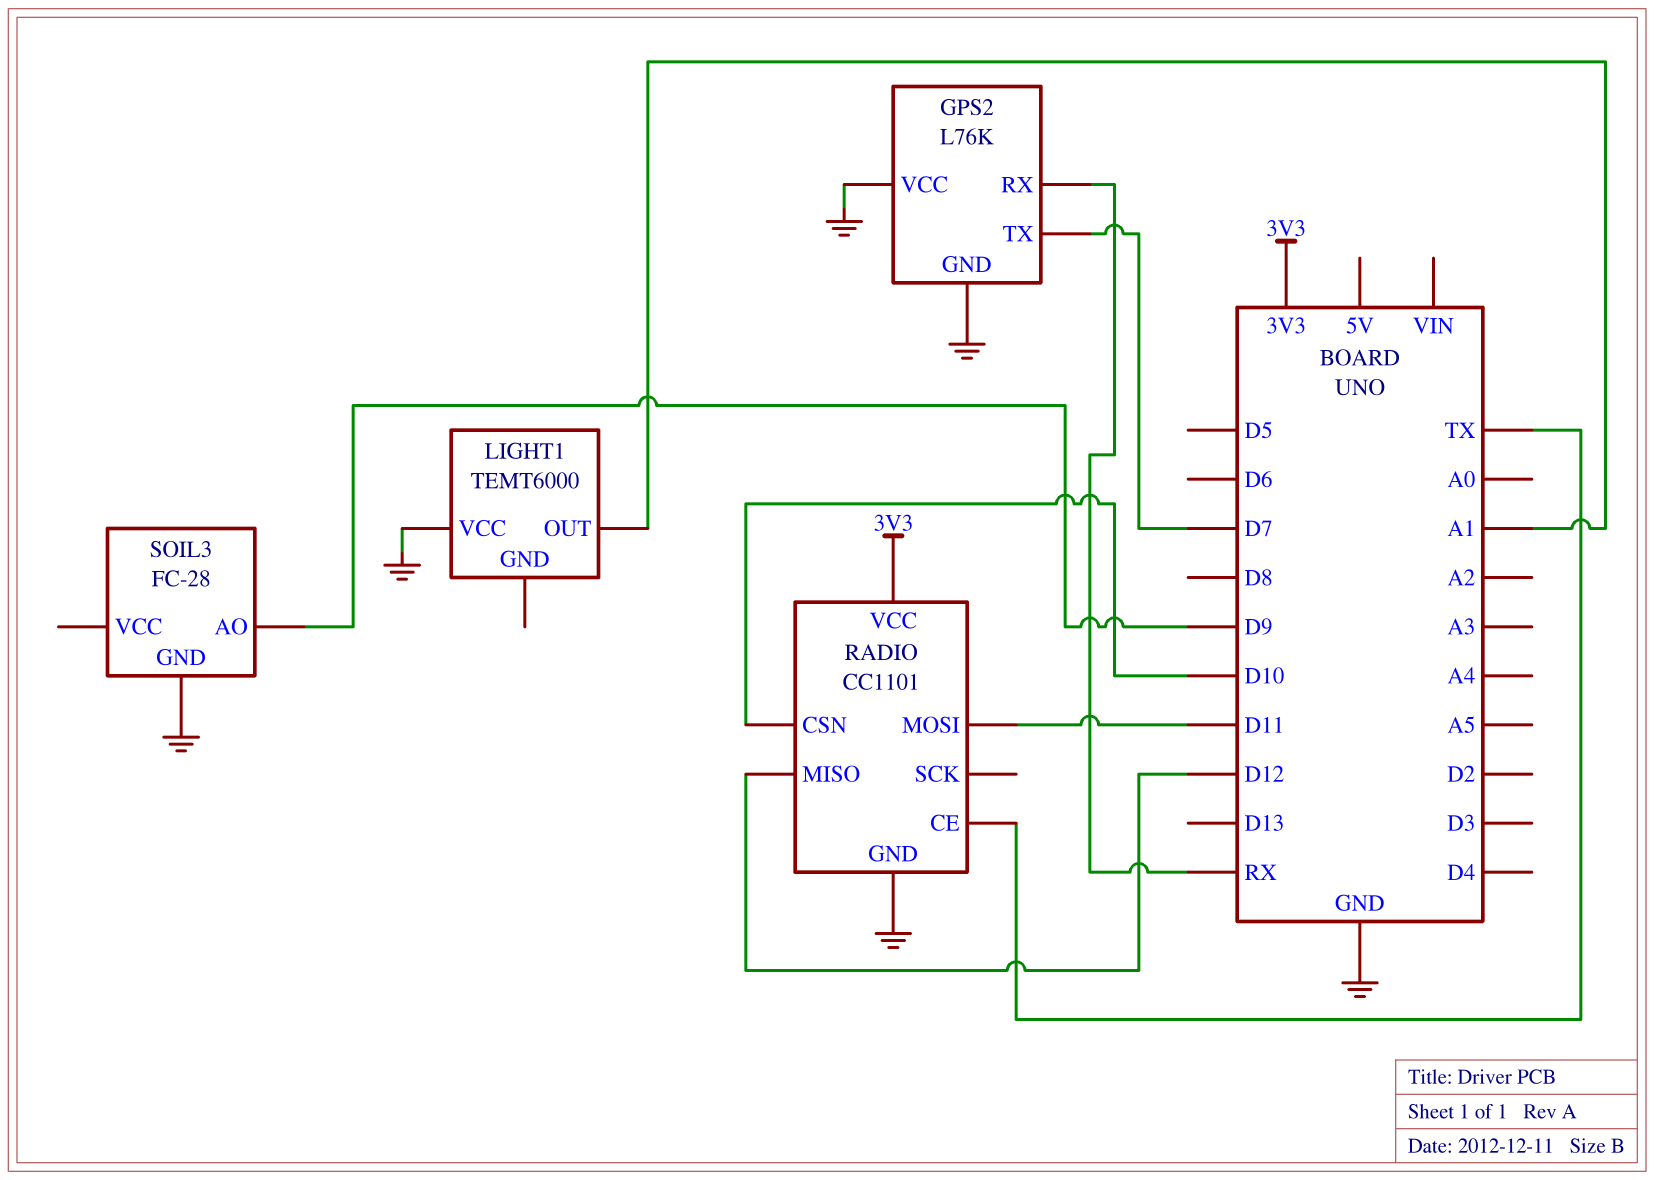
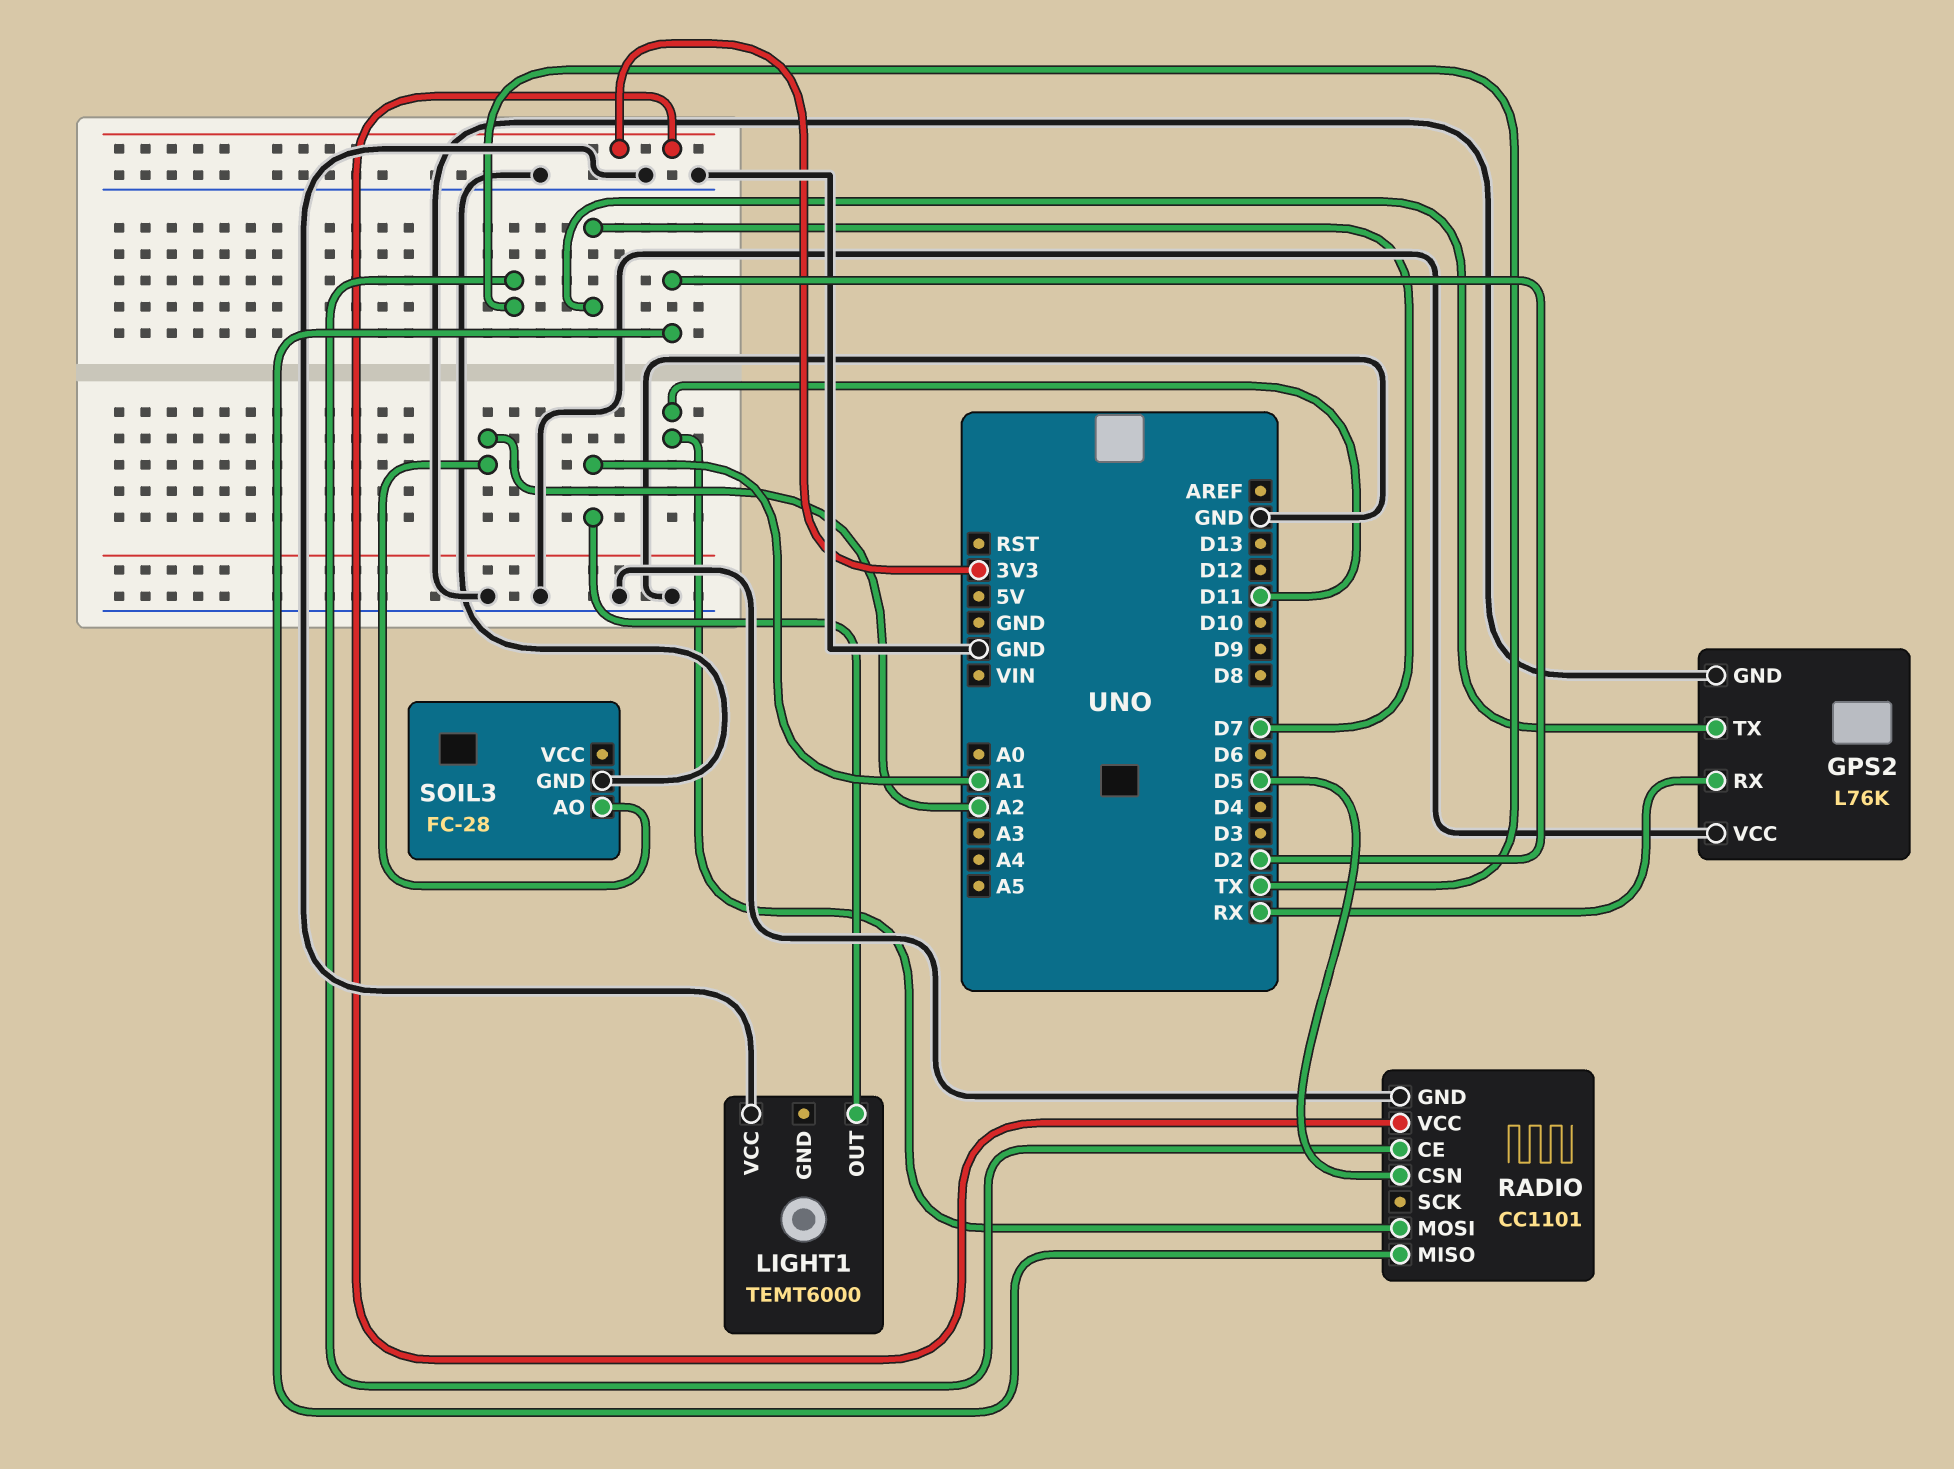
RADIO pin CSN: D10 -> D5
RADIO pin MISO: D12 -> D2
SOIL3 pin AO: D9 -> A2

